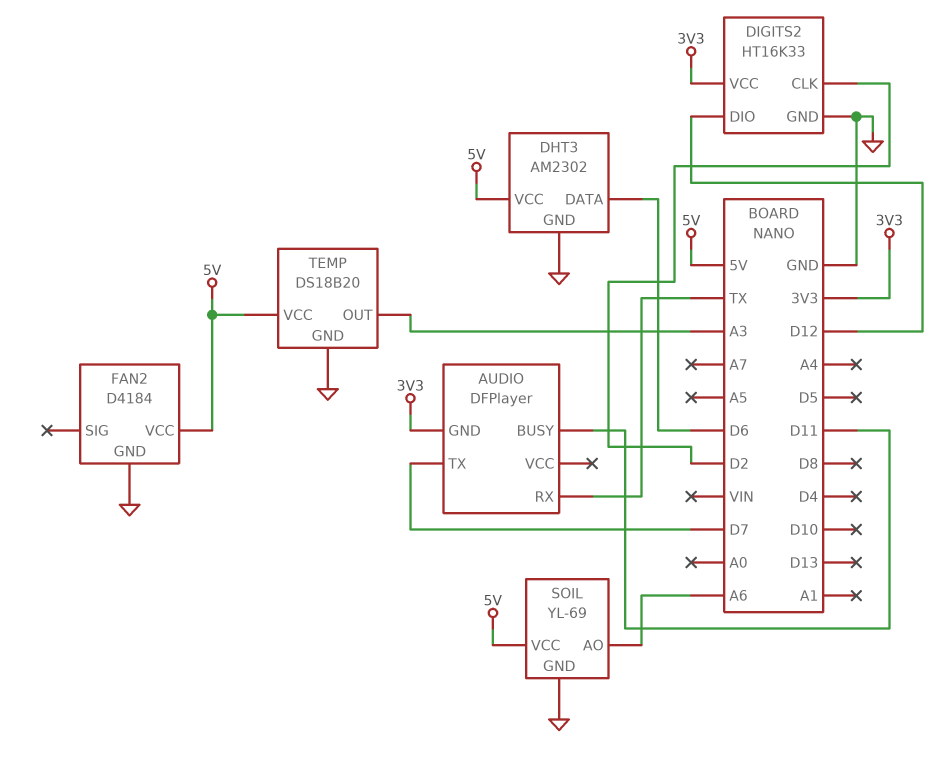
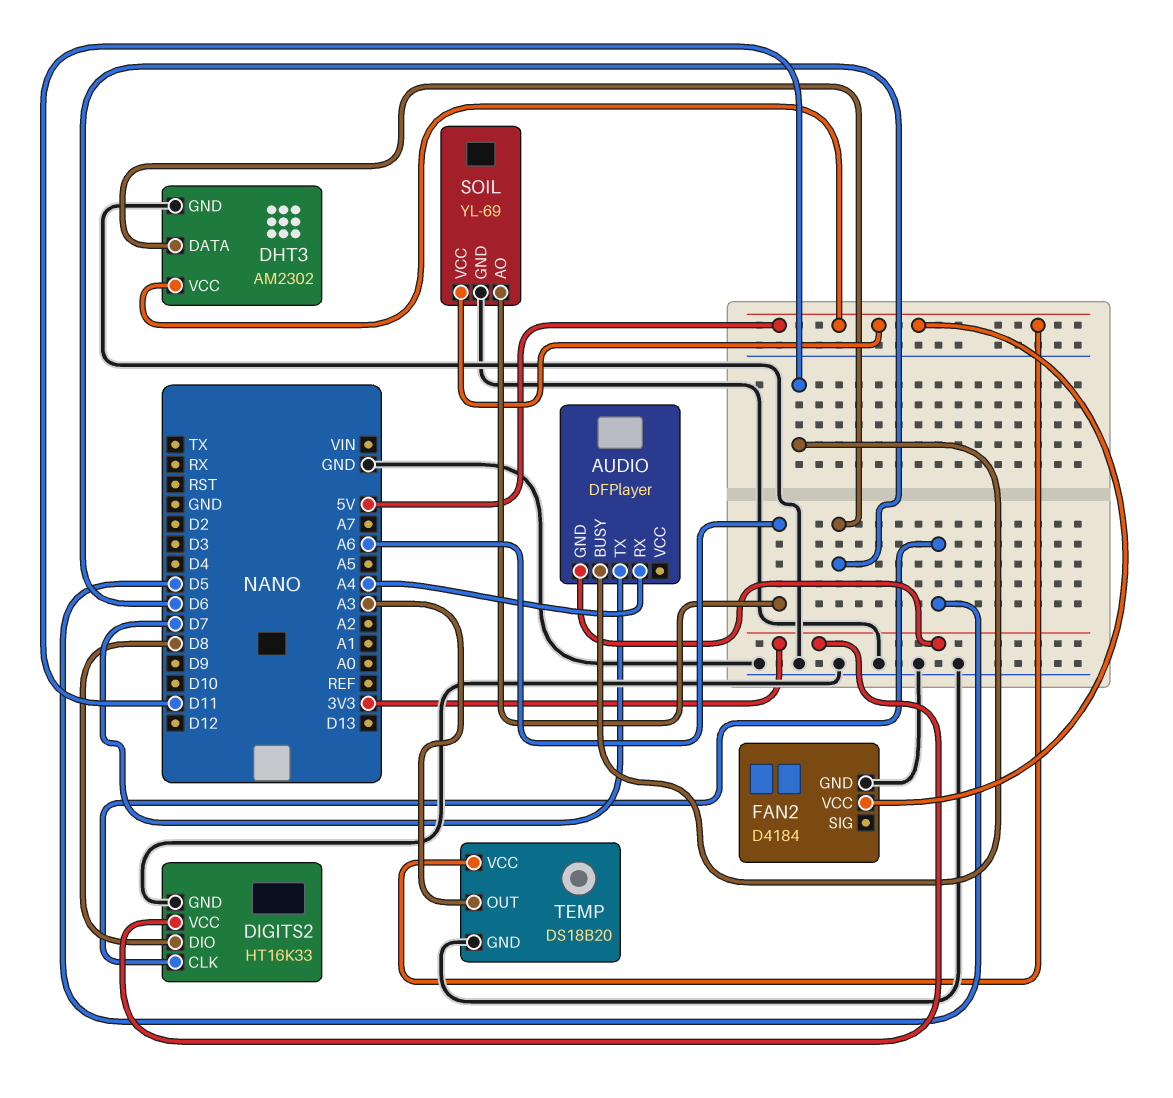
AUDIO pin RX: TX -> A4
DIGITS2 pin CLK: D2 -> D5
DIGITS2 pin DIO: D12 -> D8

